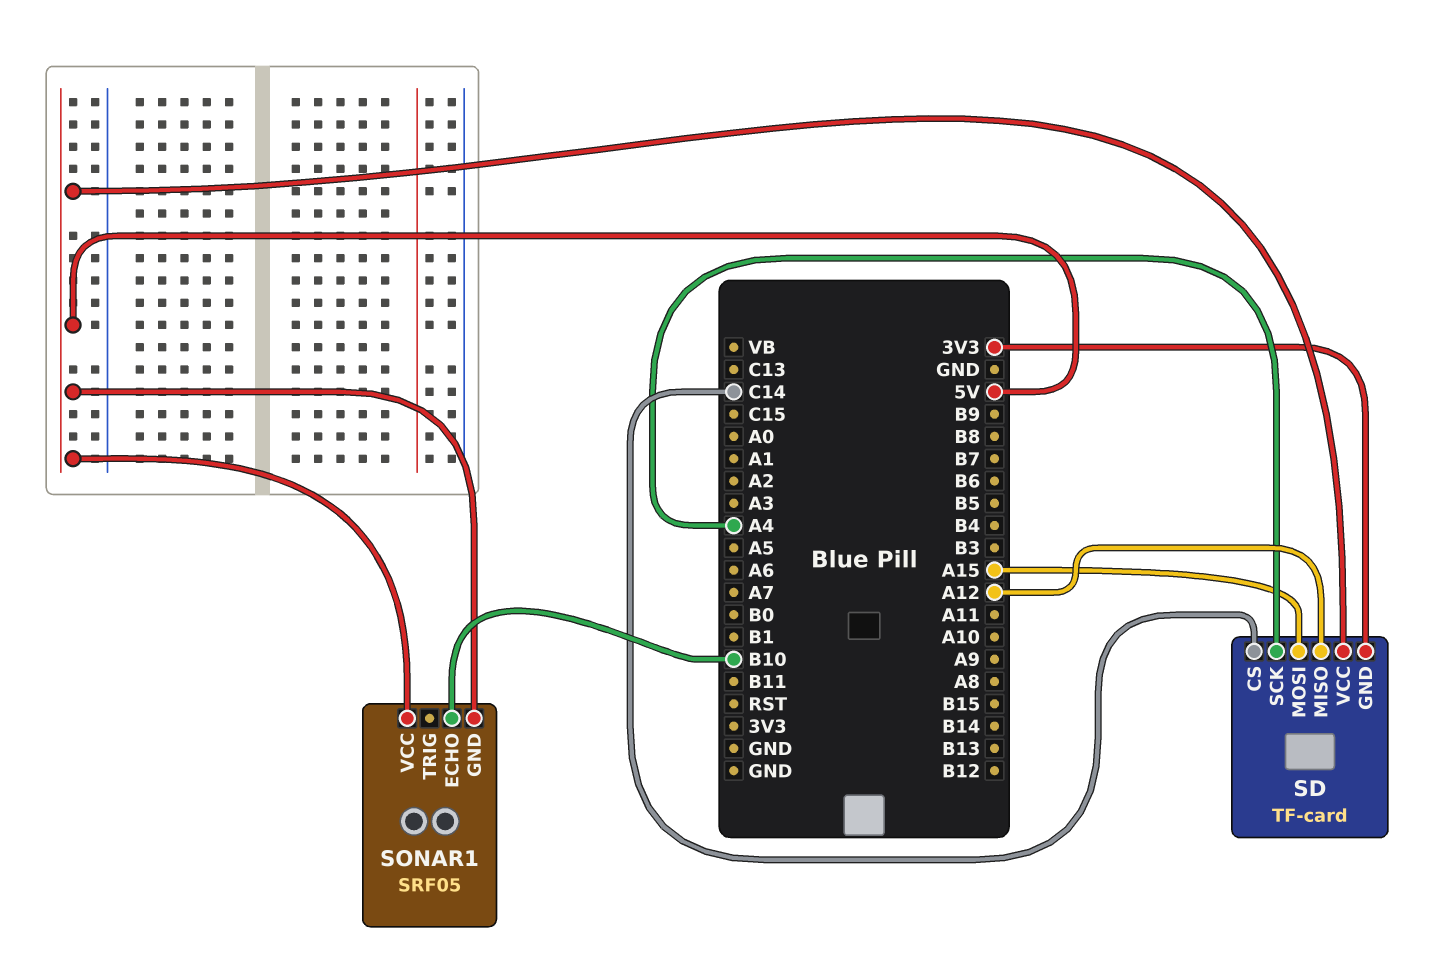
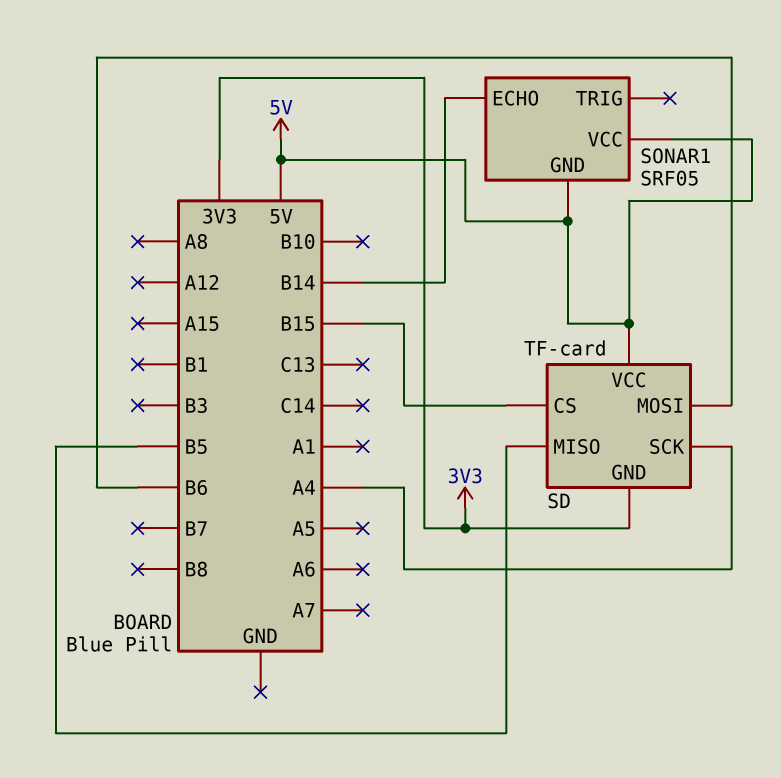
SD pin CS: C14 -> B15
SD pin MISO: A12 -> B5
SD pin MOSI: A15 -> B6
SONAR1 pin ECHO: B10 -> B14

